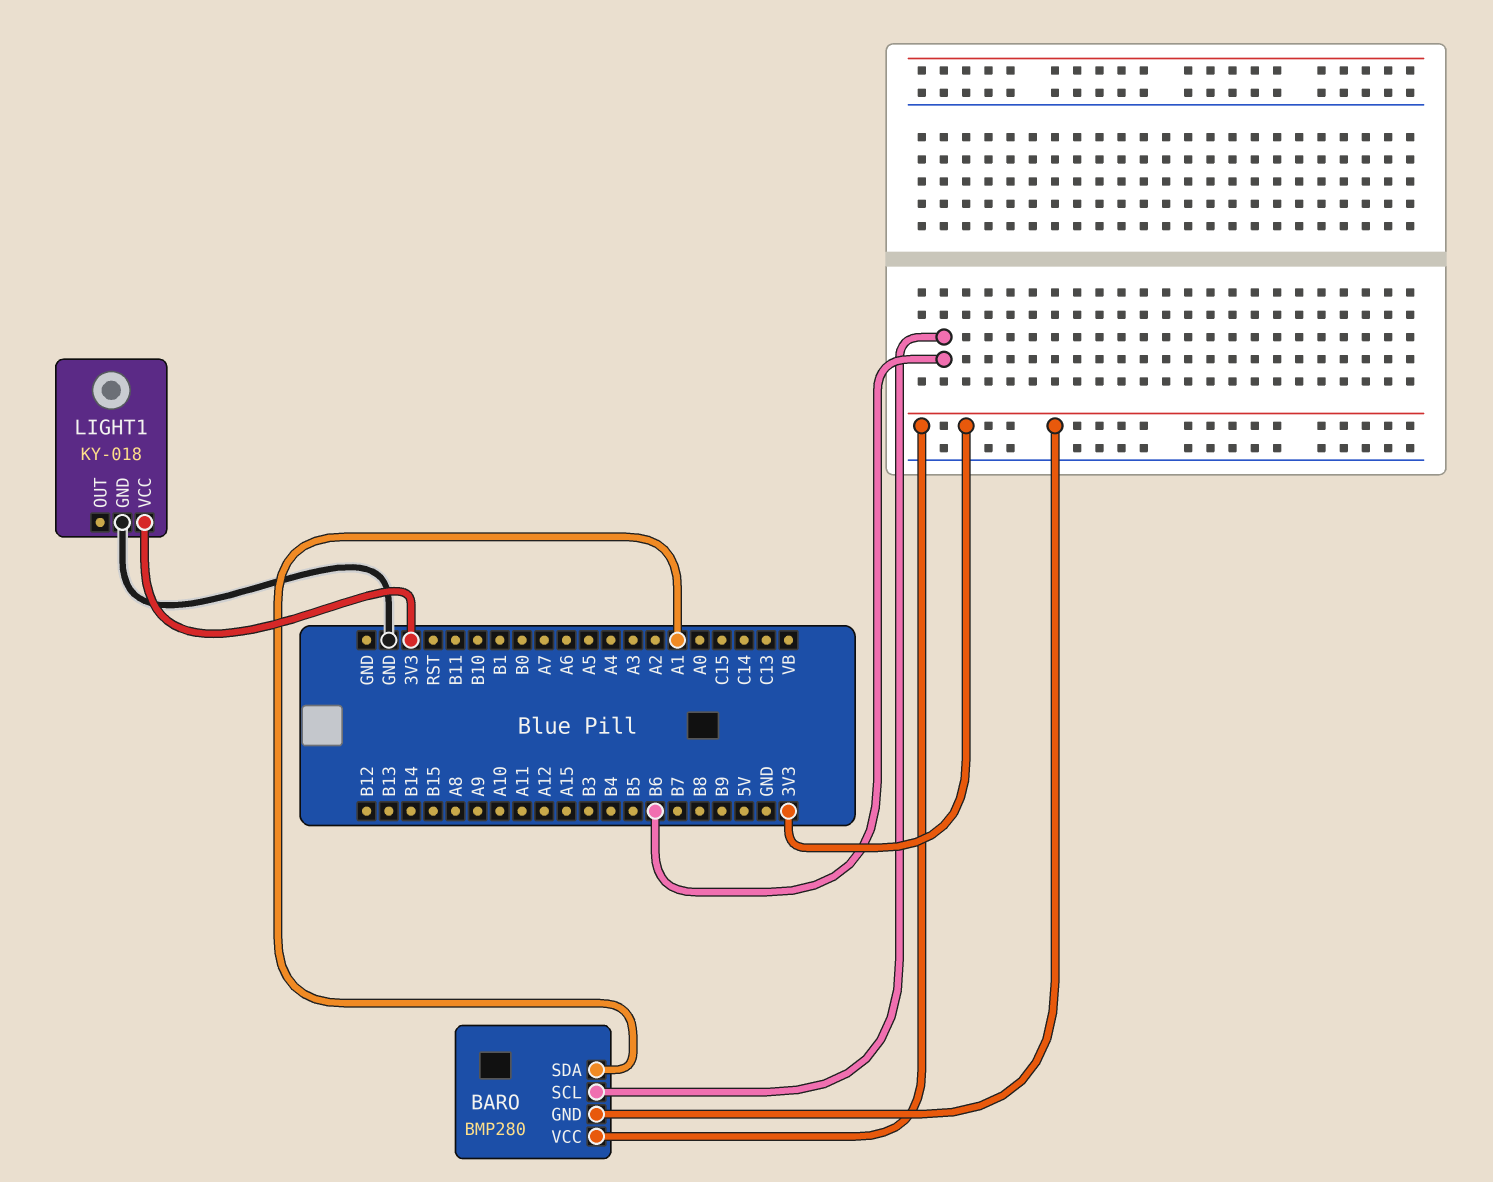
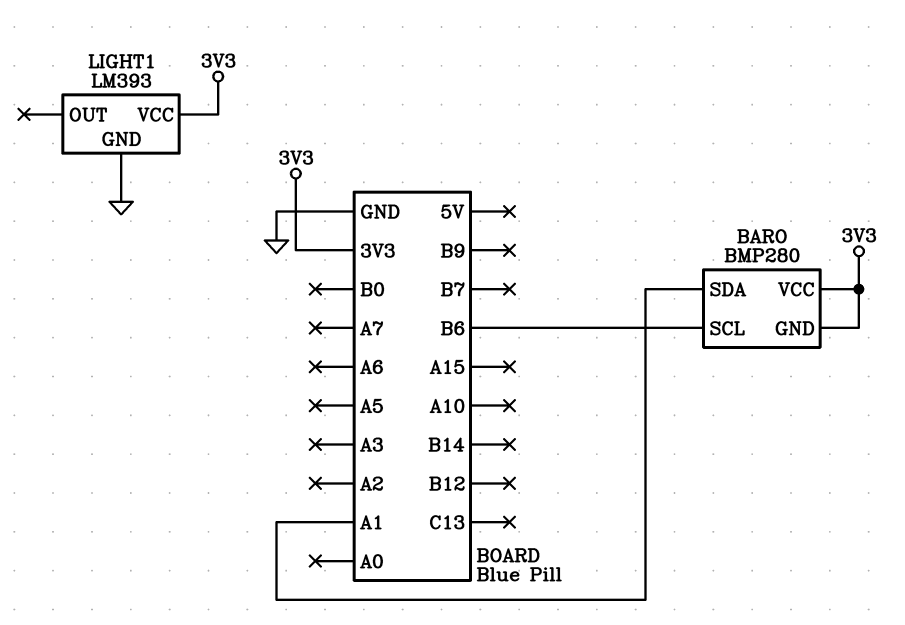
LIGHT1: KY-018 -> LM393

